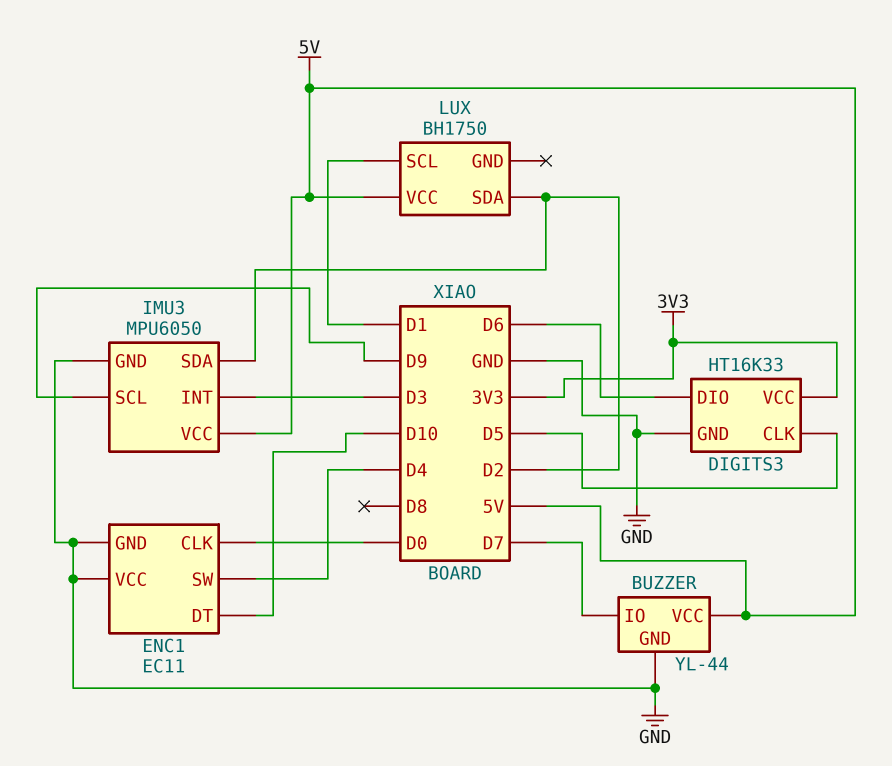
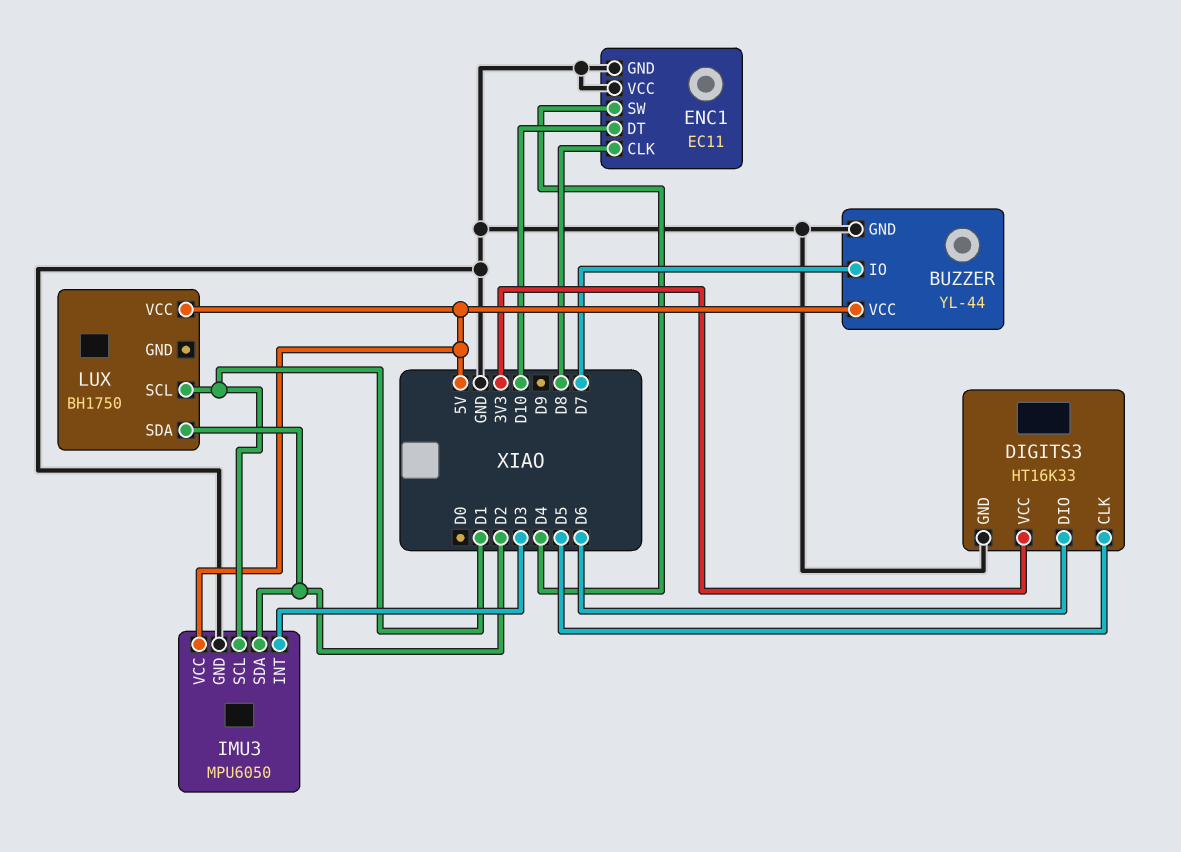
ENC1 pin CLK: D0 -> D8
IMU3 pin SCL: D9 -> D1

